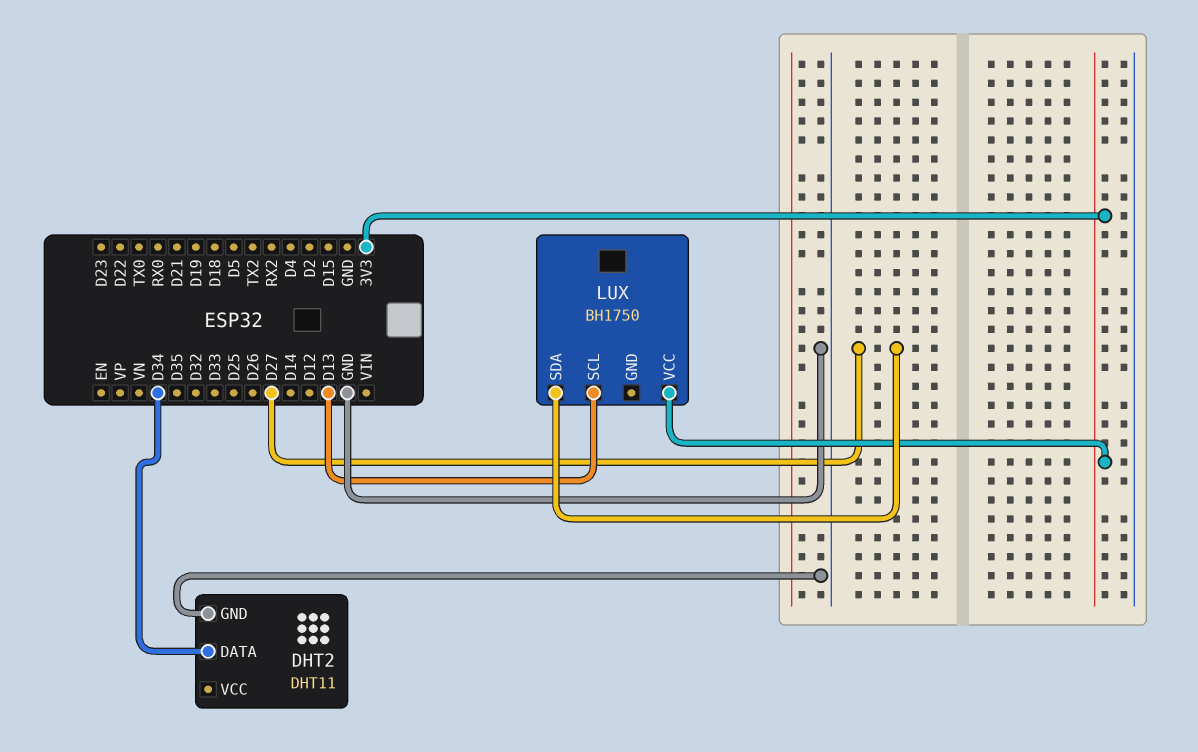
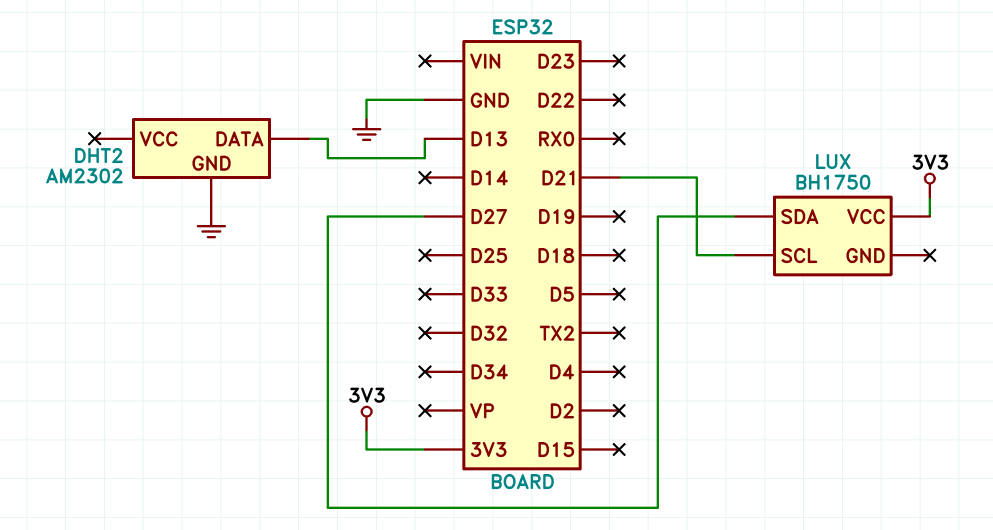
DHT2: DHT11 -> AM2302
DHT2 pin DATA: D34 -> D13
LUX pin SCL: D13 -> D21

